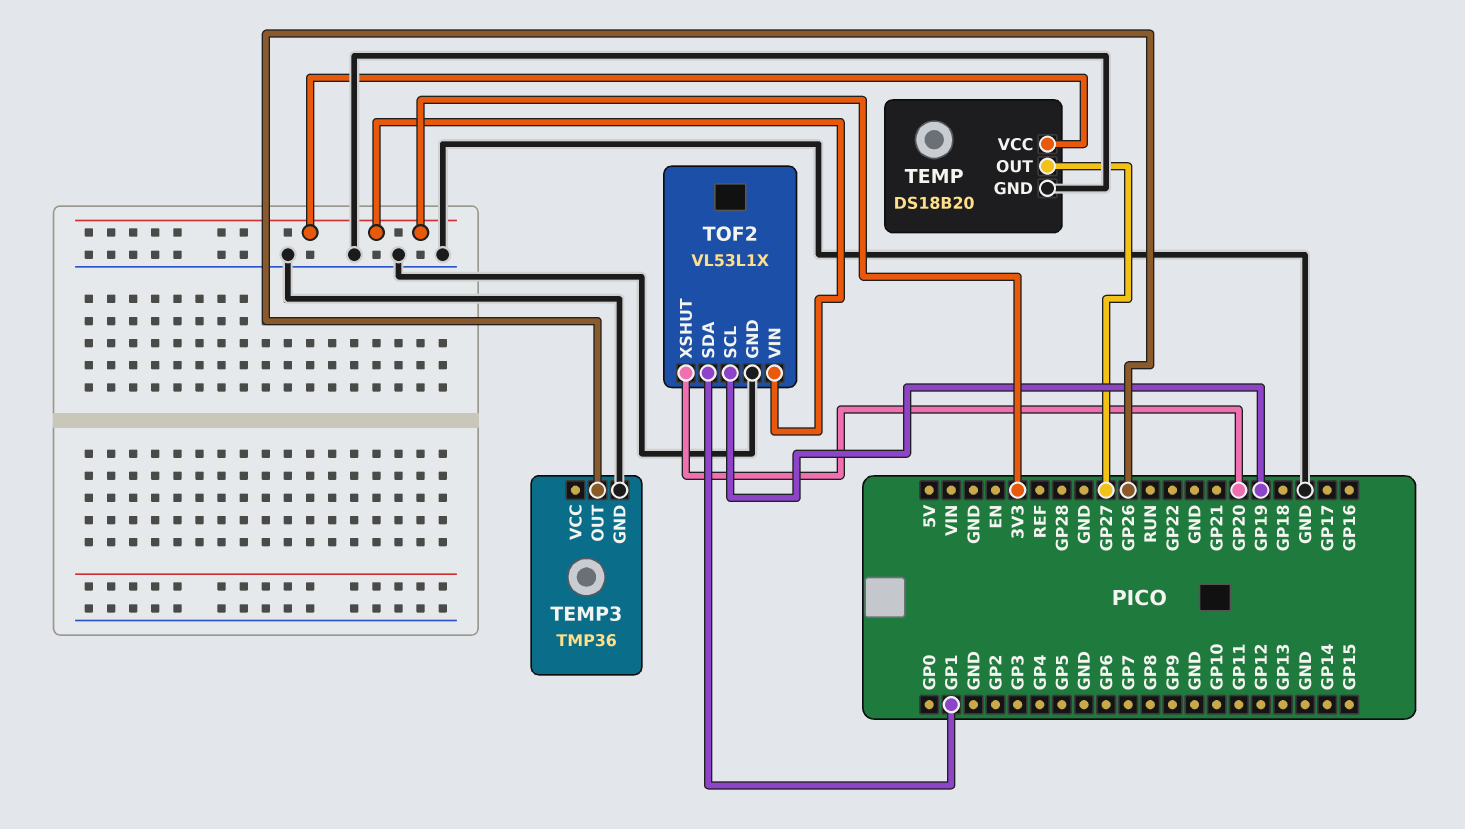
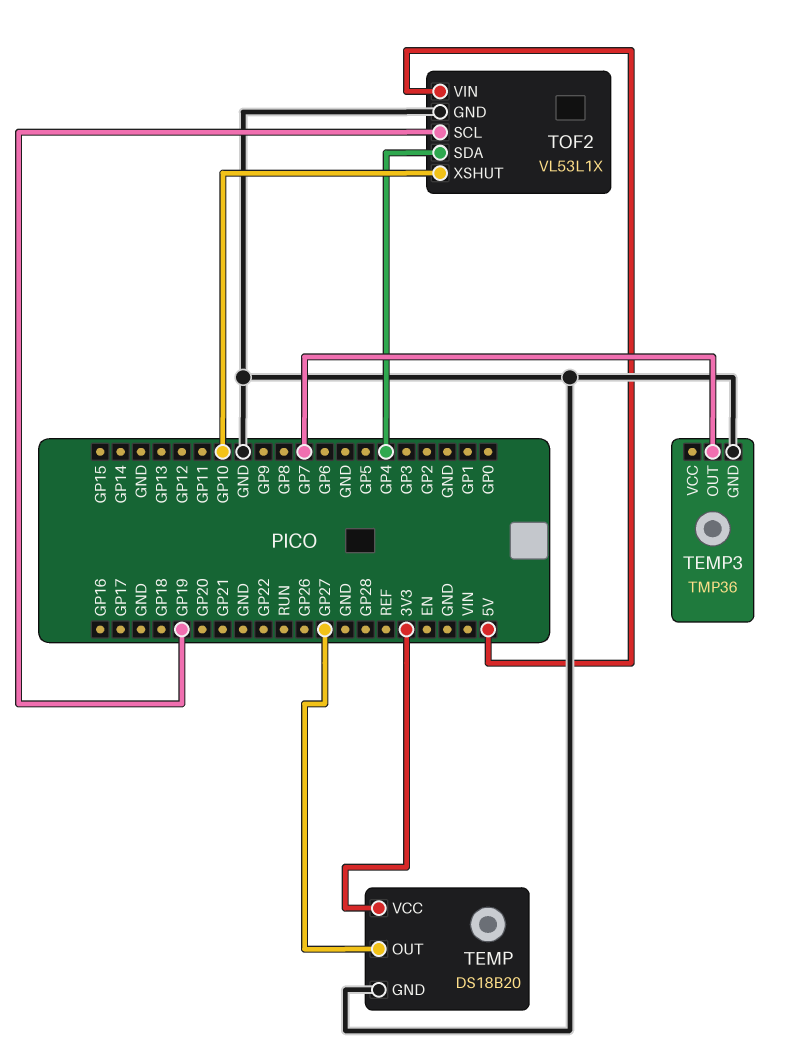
TEMP3 pin OUT: GP26 -> GP7
TOF2 pin SDA: GP1 -> GP4
TOF2 pin VIN: 3V3 -> 5V
TOF2 pin XSHUT: GP20 -> GP10

